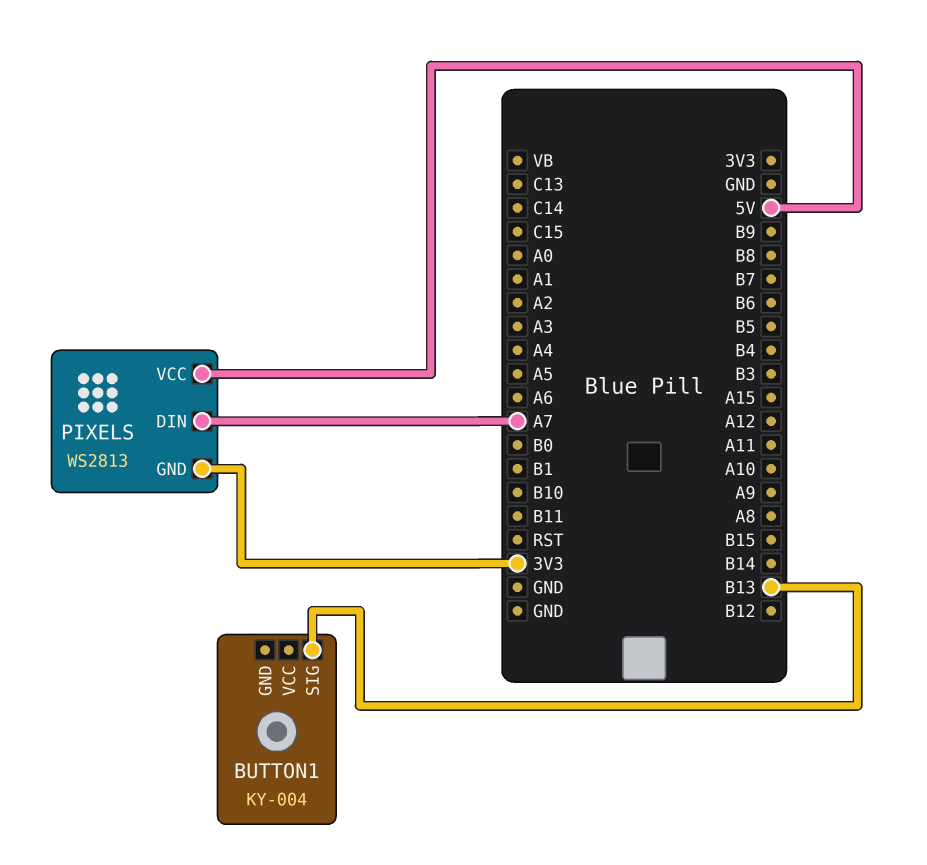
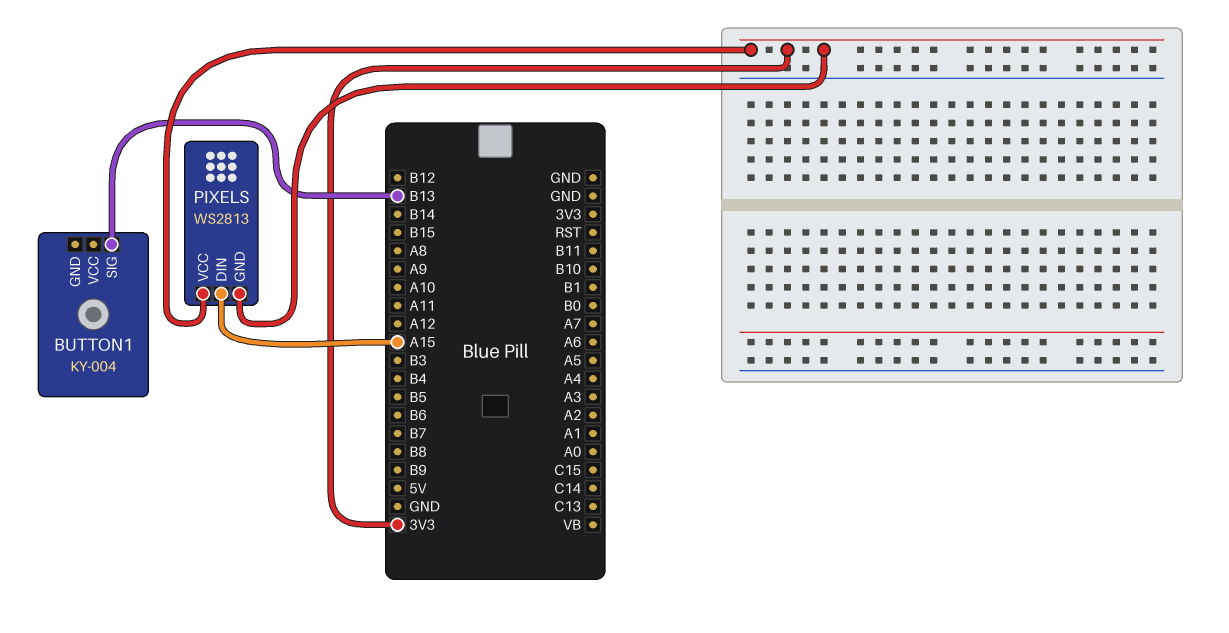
PIXELS pin DIN: A7 -> A15
PIXELS pin VCC: 5V -> 3V3

